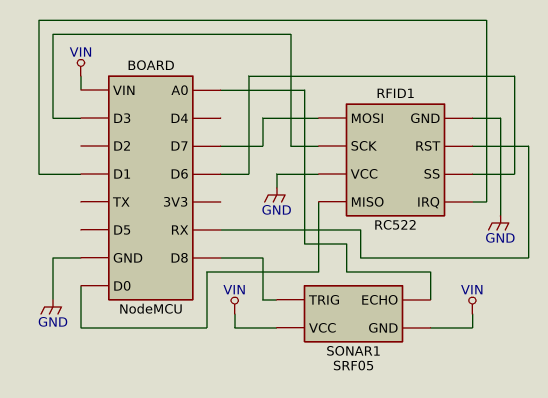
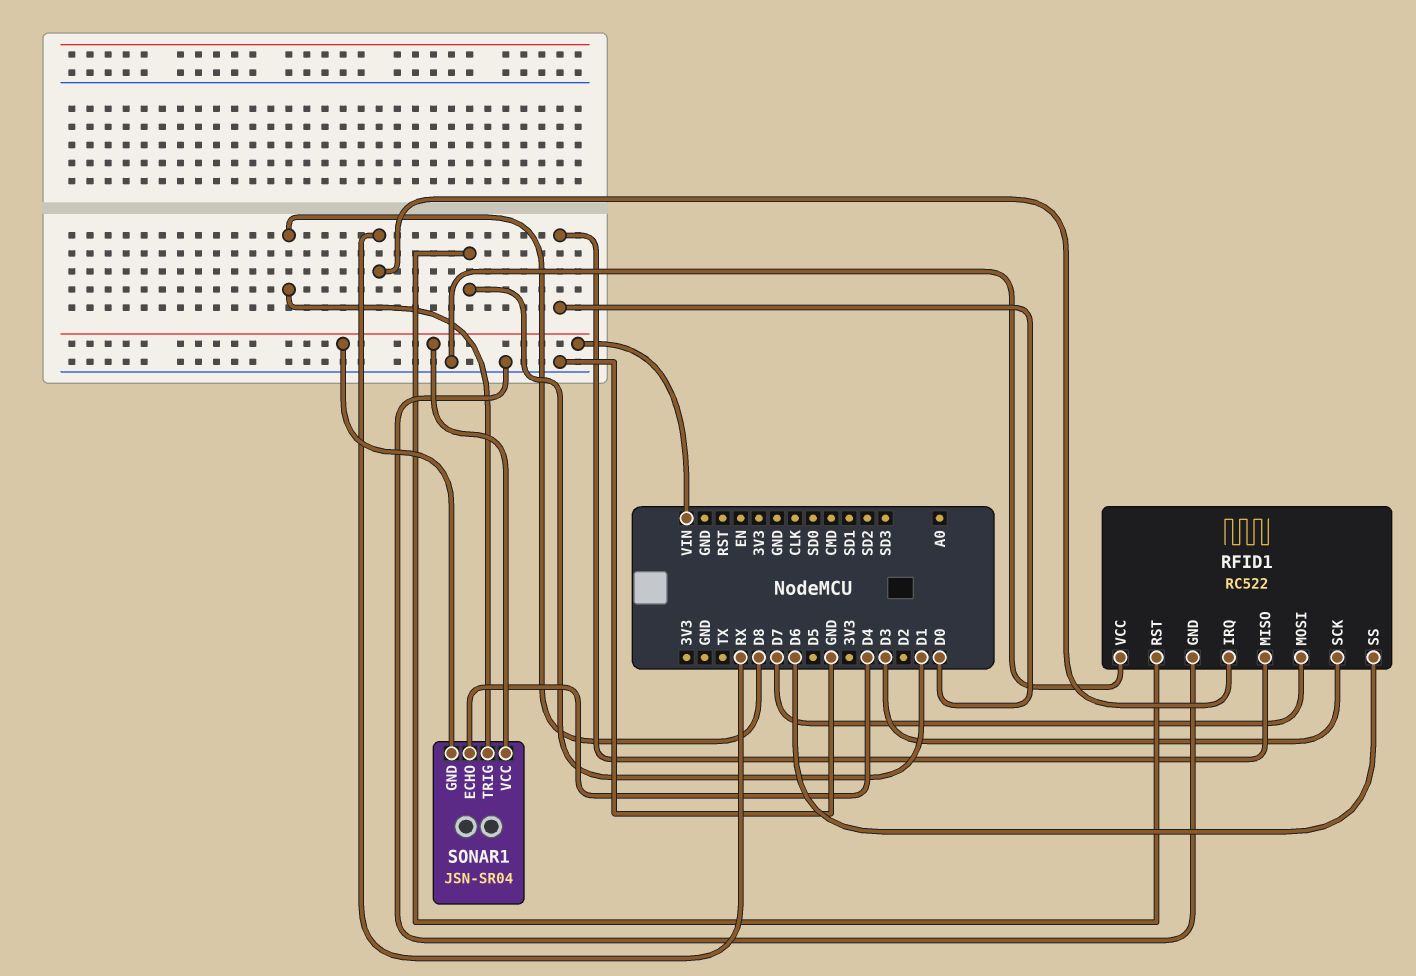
RFID1 pin IRQ: D1 -> RX
RFID1 pin RST: RX -> D1
SONAR1: SRF05 -> JSN-SR04
SONAR1 pin ECHO: A0 -> D4

